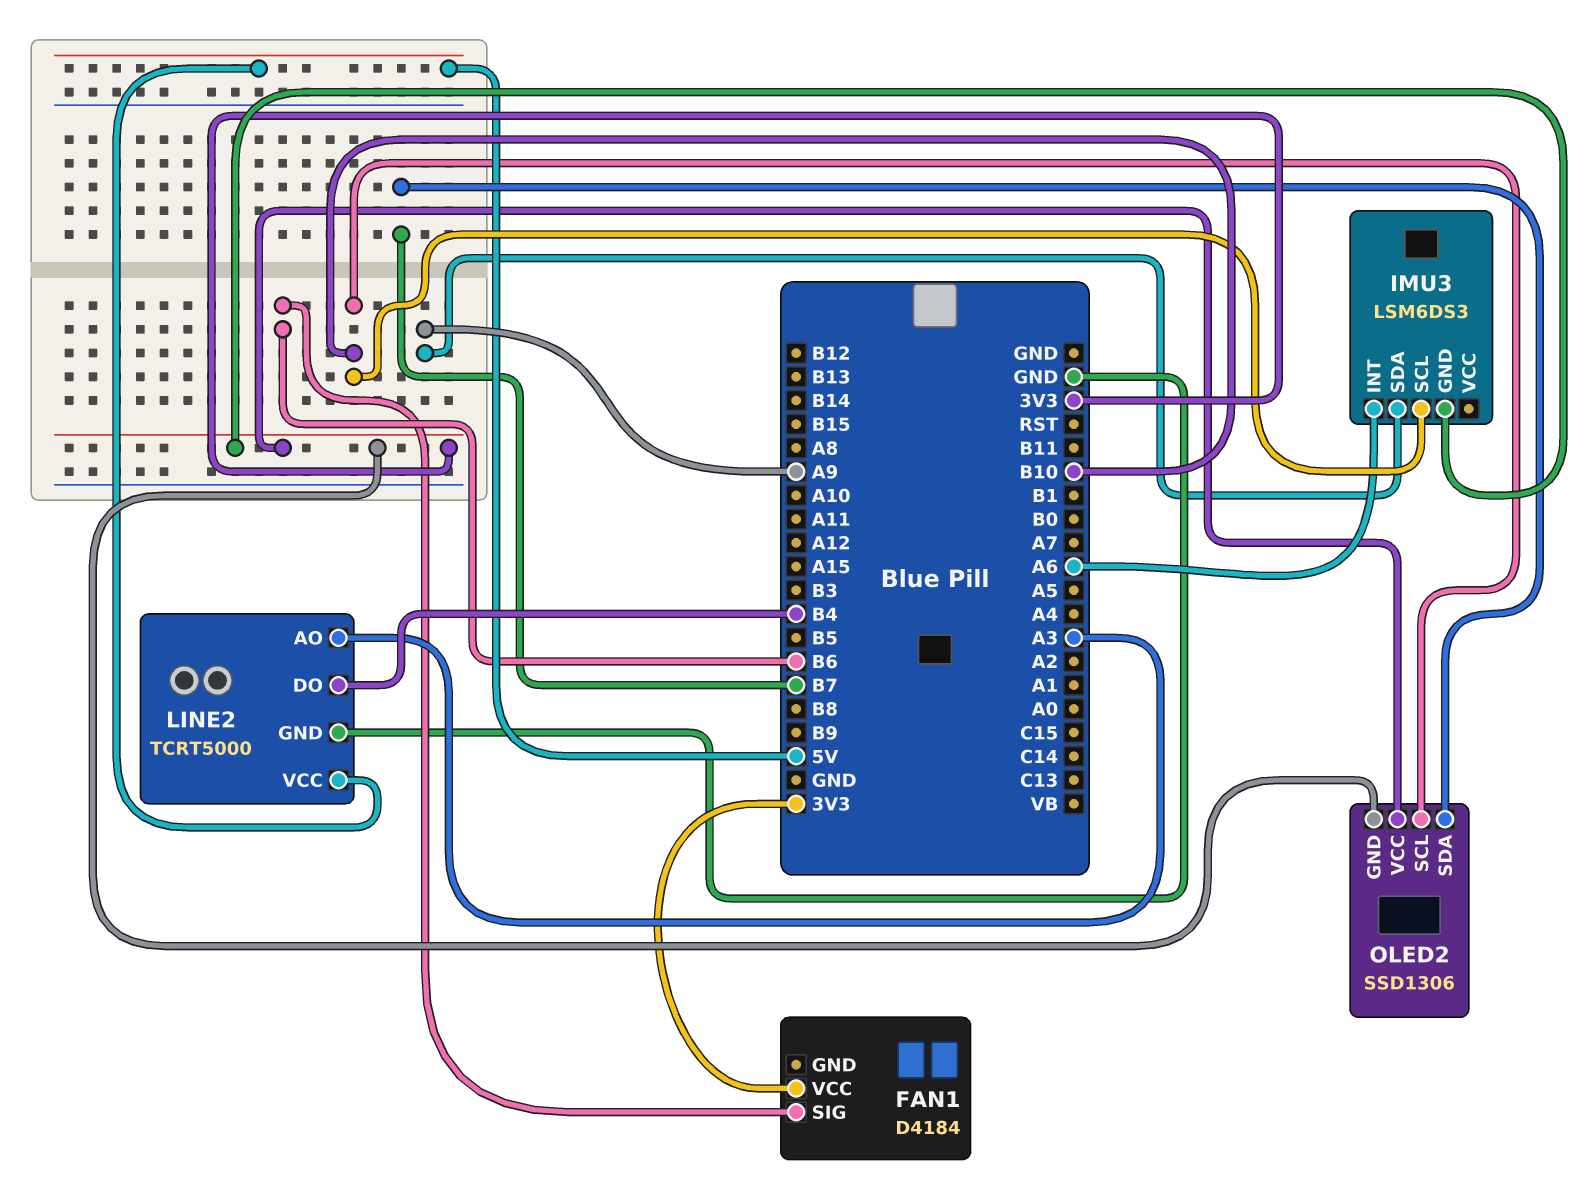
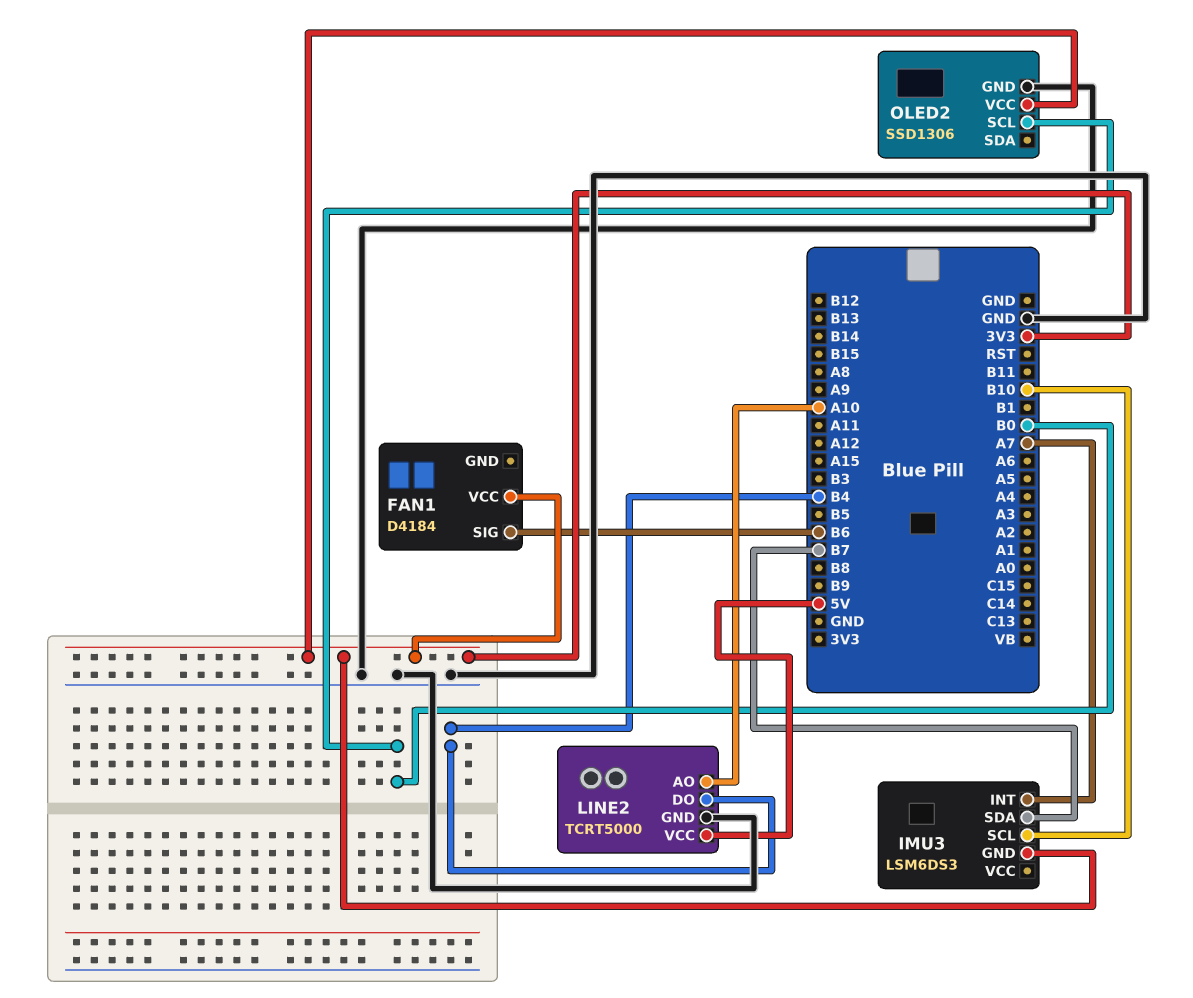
IMU3 pin INT: A6 -> A7
IMU3 pin SDA: A9 -> B7
LINE2 pin AO: A3 -> A10
OLED2 pin GND: 3V3 -> GND
OLED2 pin SCL: B10 -> B0
OLED2 pin SDA: B7 -> none

